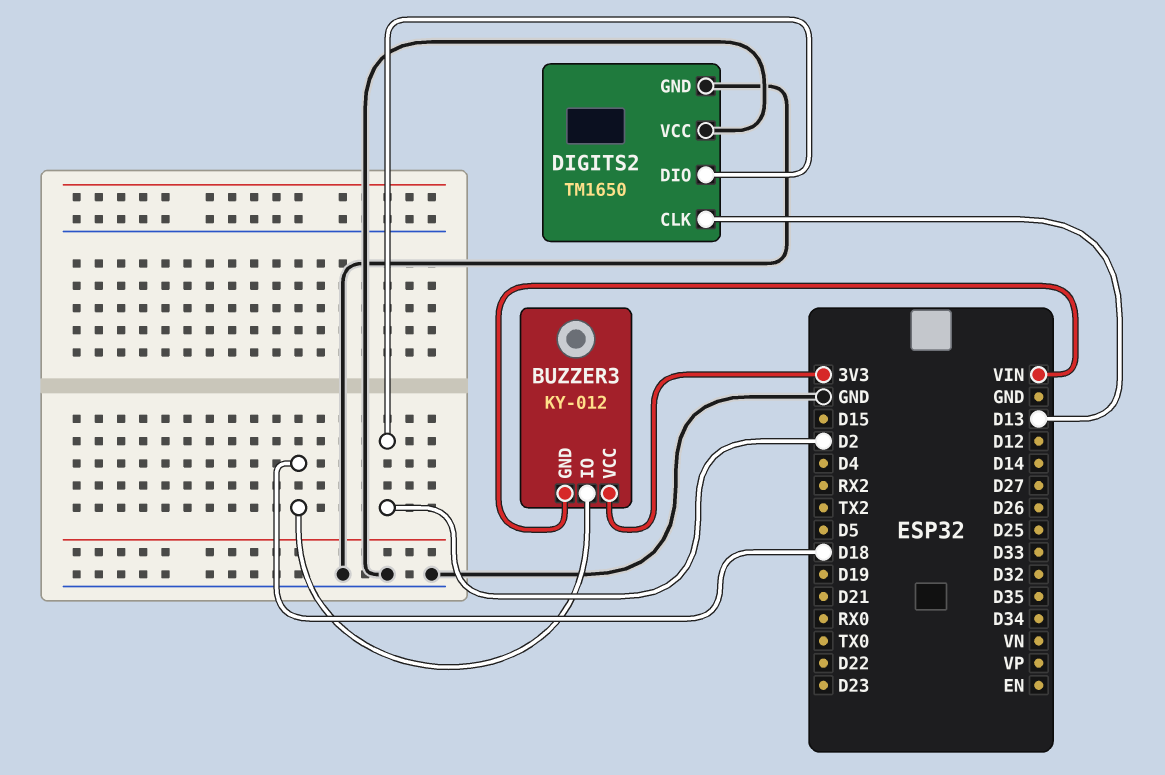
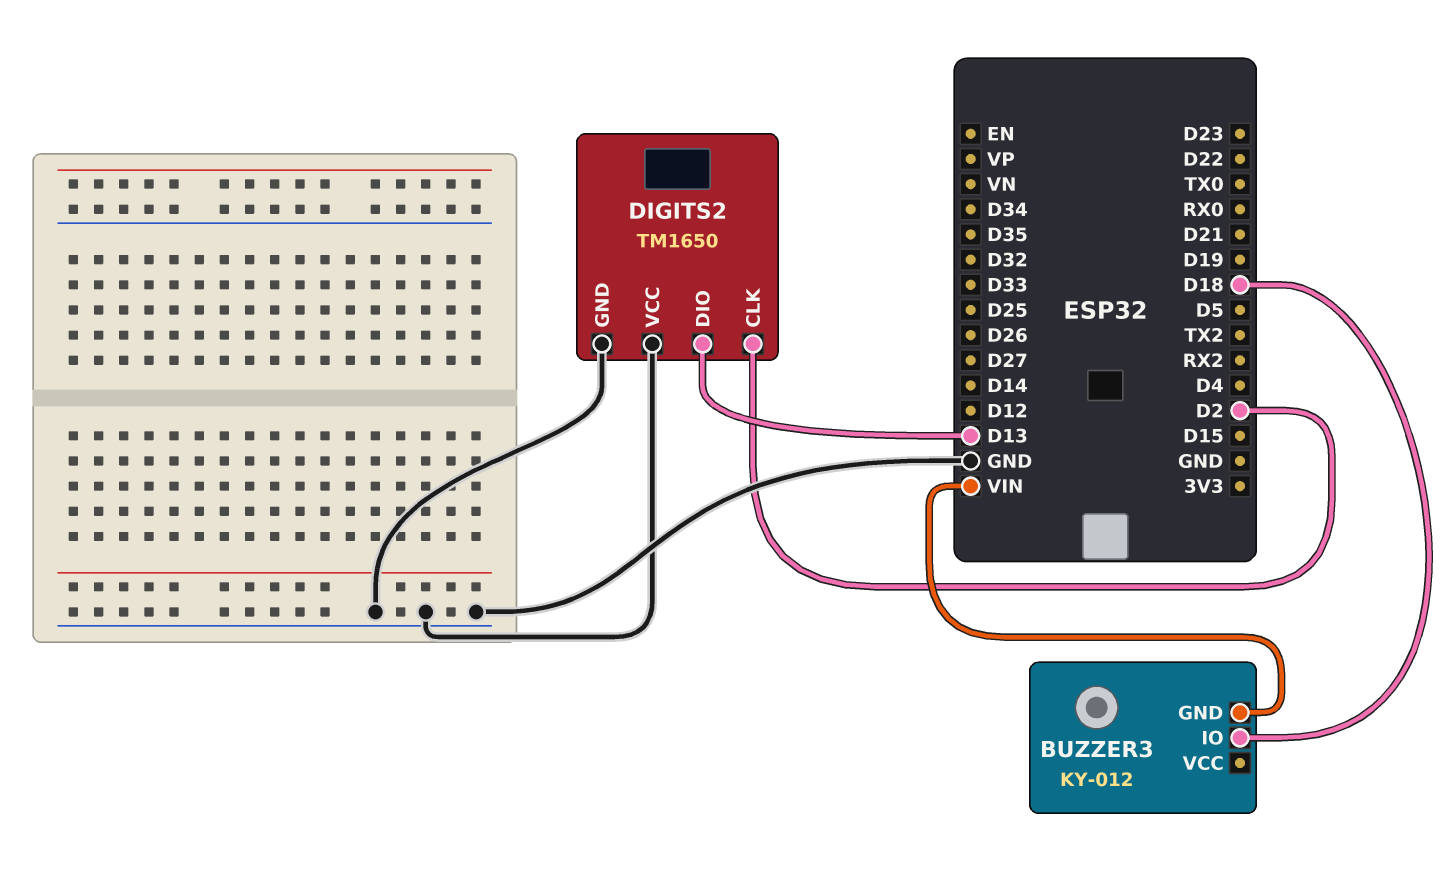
BUZZER3 pin VCC: 3V3 -> none
DIGITS2 pin CLK: D13 -> D2
DIGITS2 pin DIO: D2 -> D13

